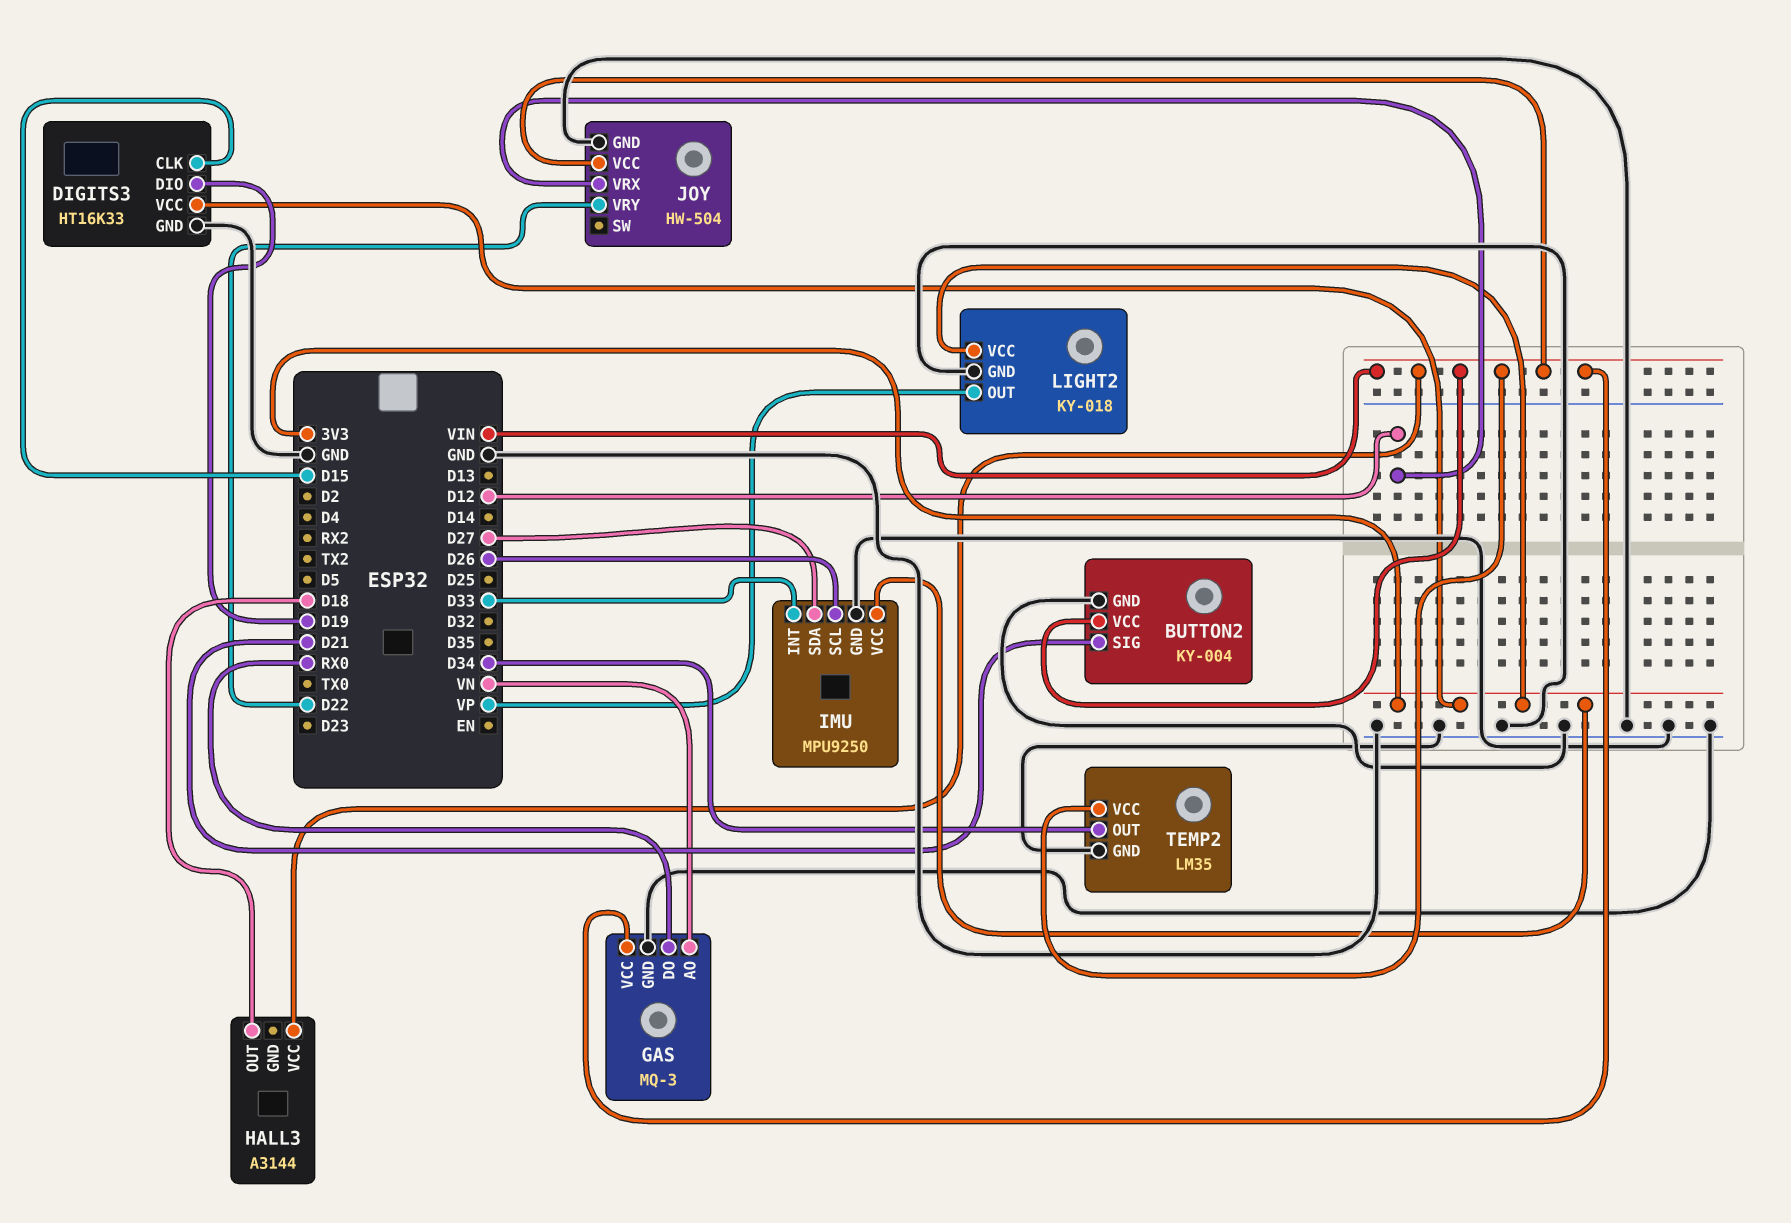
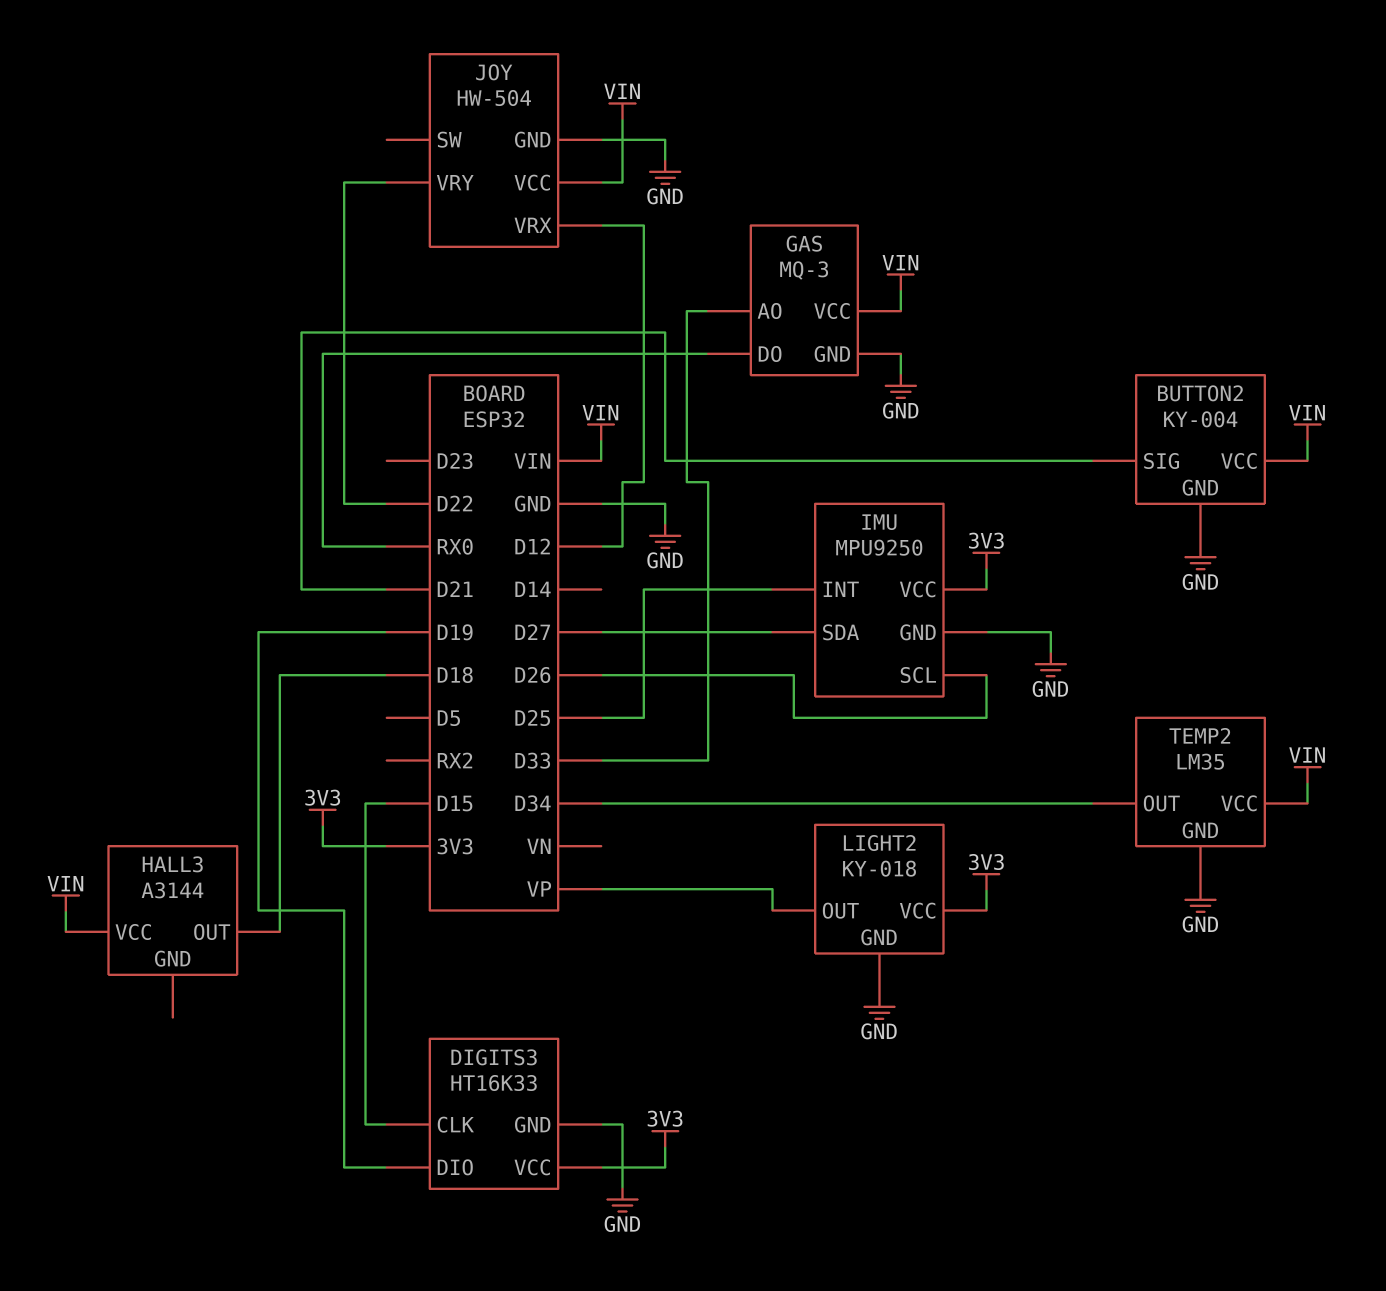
GAS pin AO: VN -> D33
IMU pin INT: D33 -> D25

